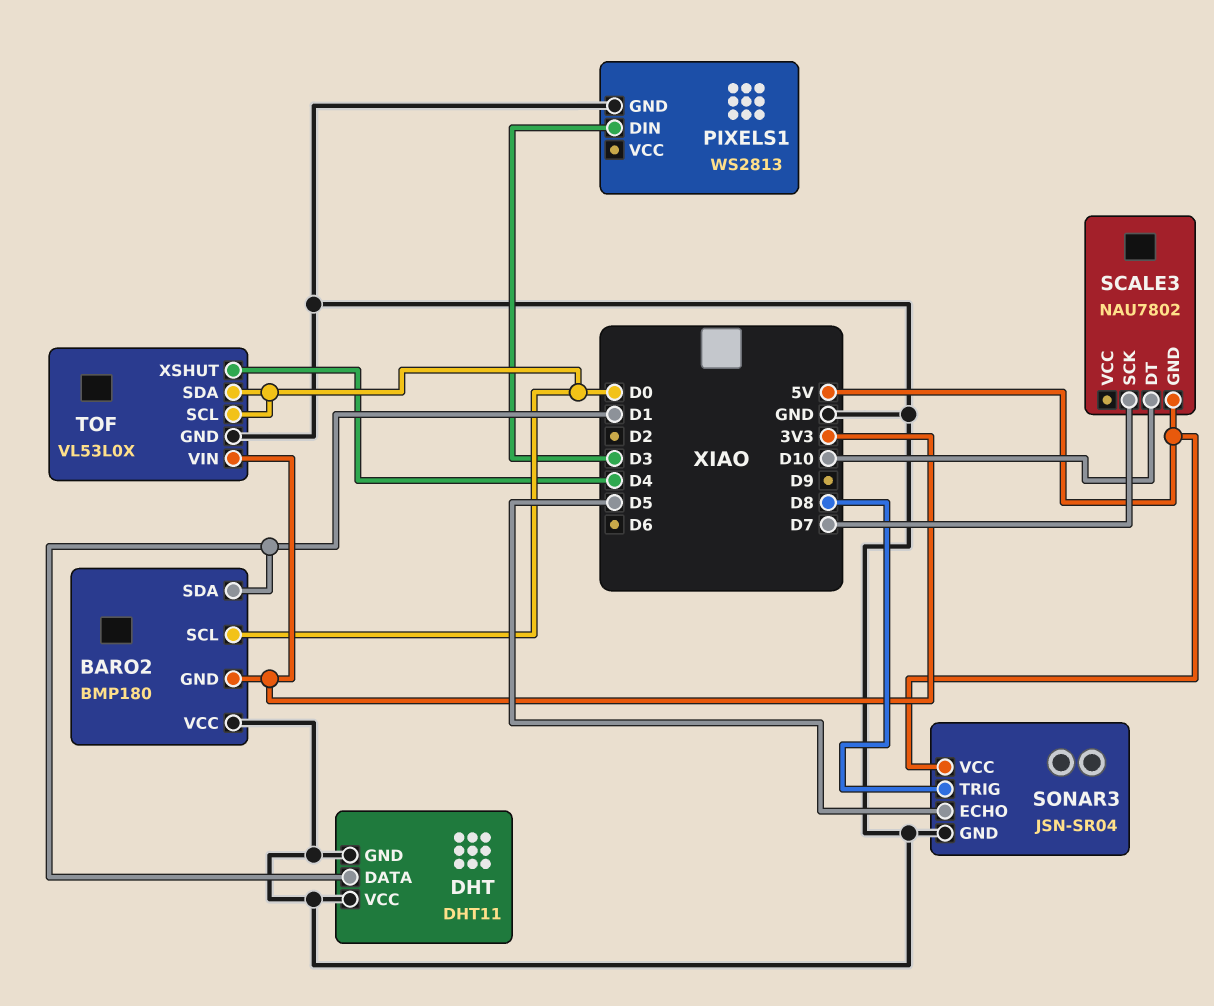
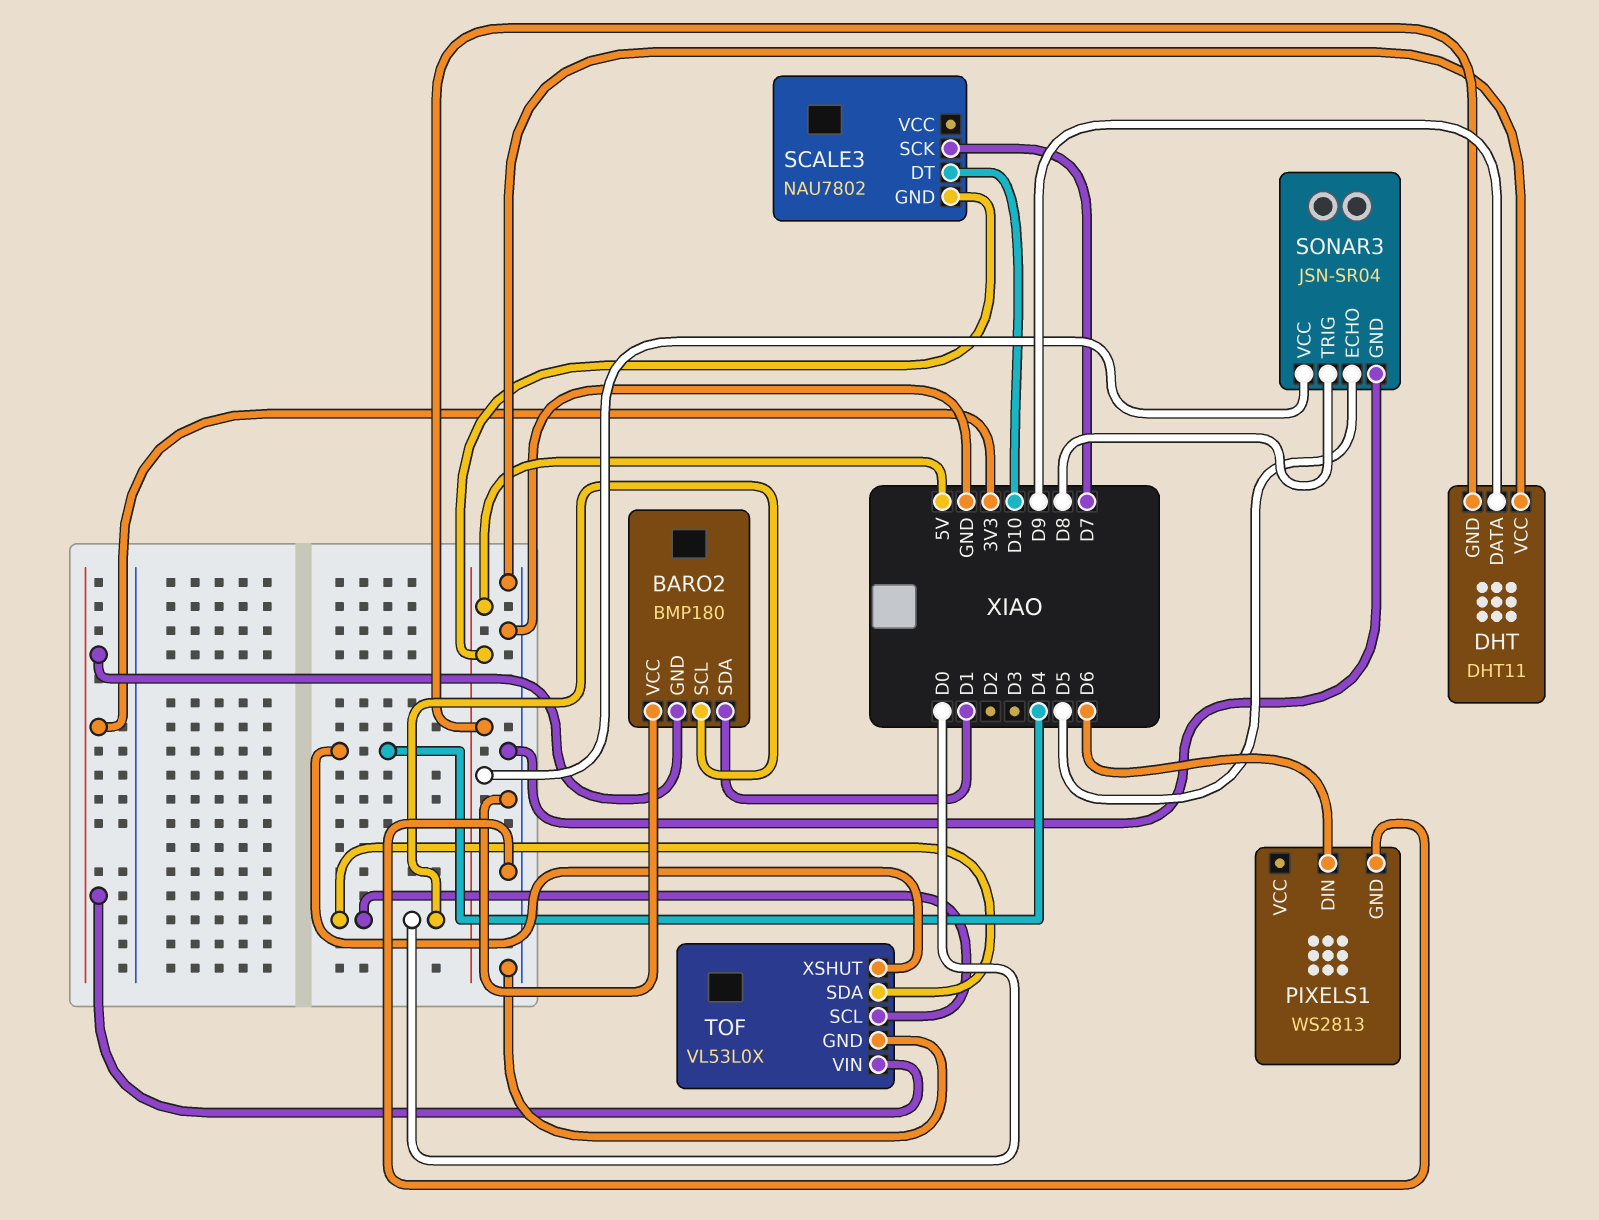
DHT pin DATA: D1 -> D9
DHT pin GND: GND -> 5V
PIXELS1 pin DIN: D3 -> D6

